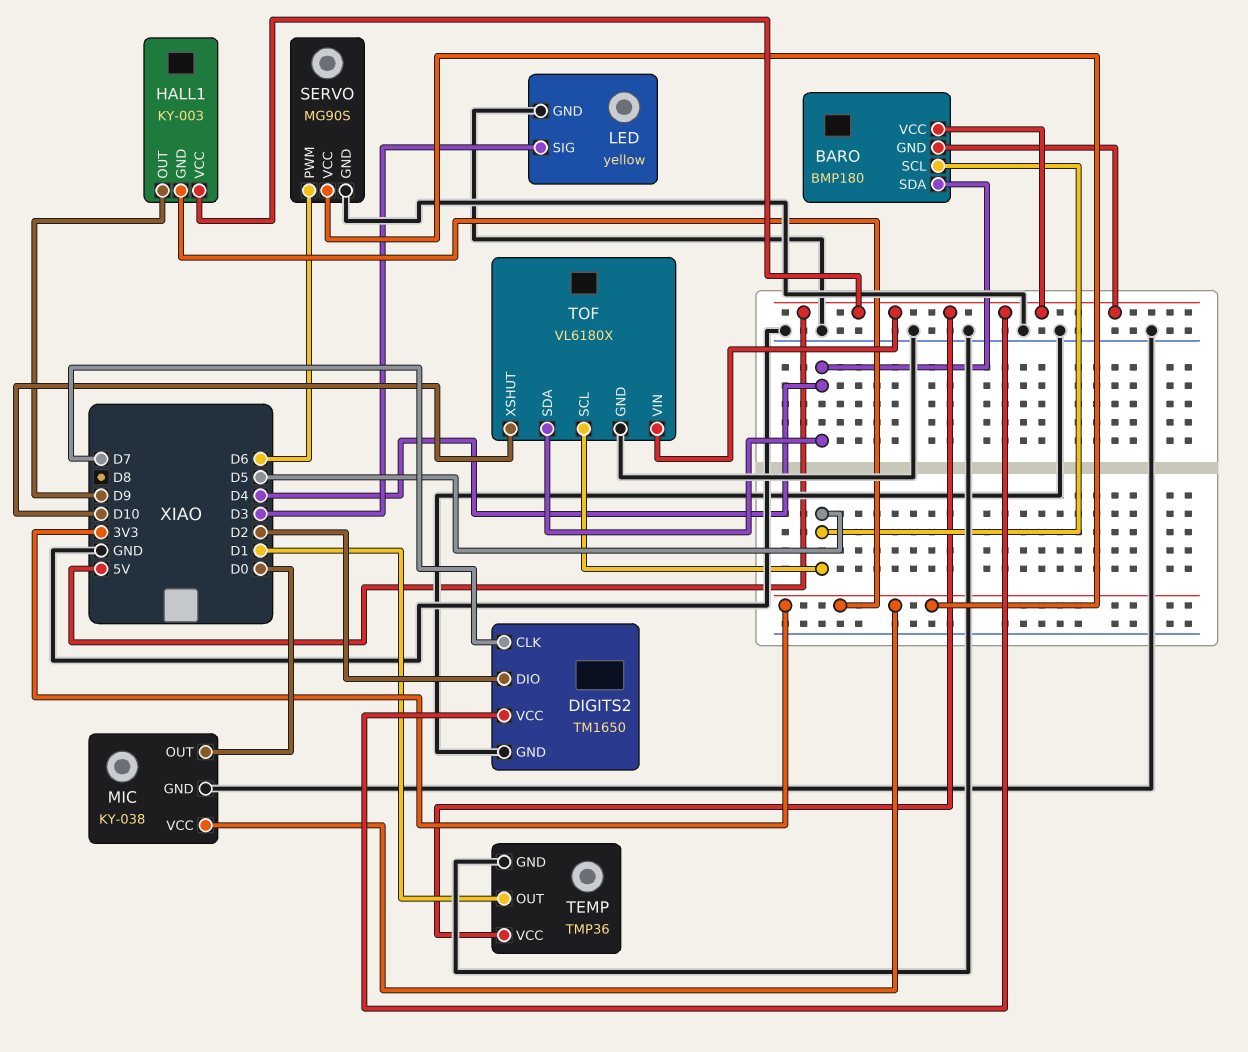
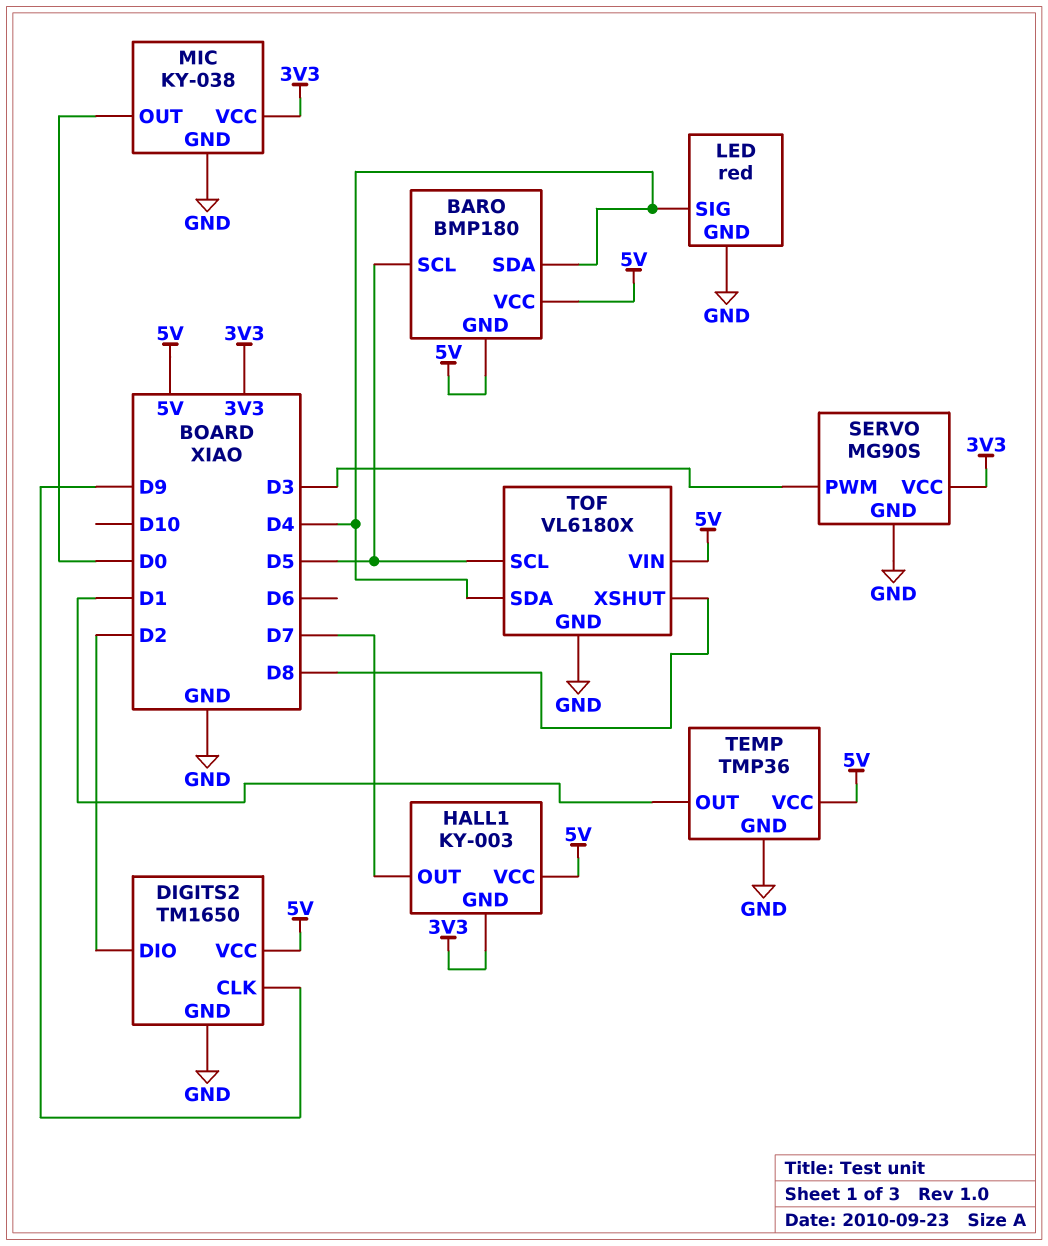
DIGITS2 pin CLK: D7 -> D9
HALL1 pin OUT: D9 -> D7
LED: yellow -> red
LED pin SIG: D3 -> D4
SERVO pin PWM: D6 -> D3
TOF pin XSHUT: D10 -> D8

